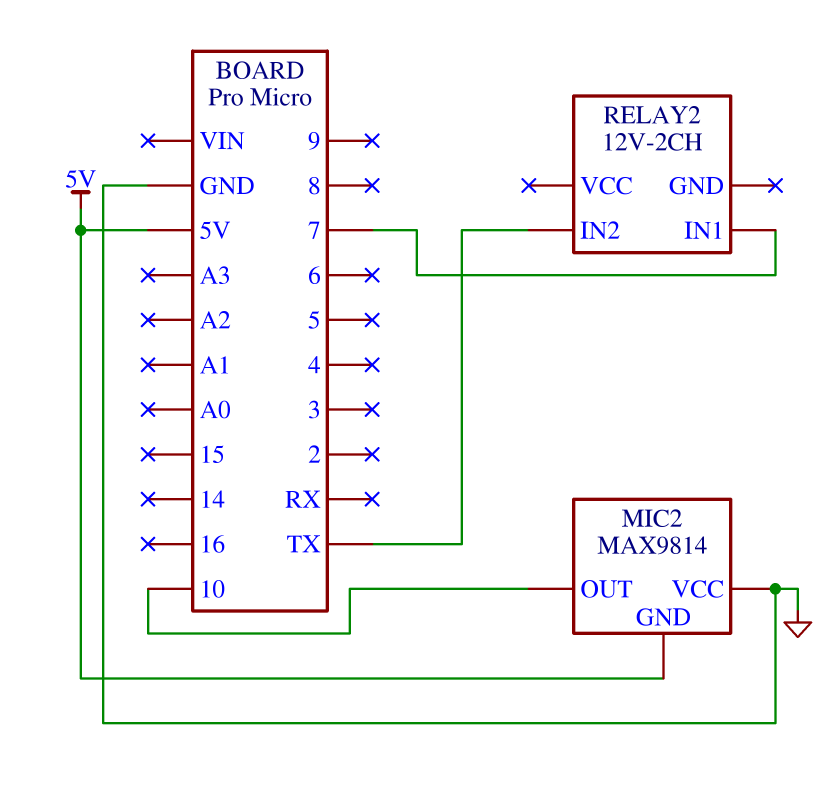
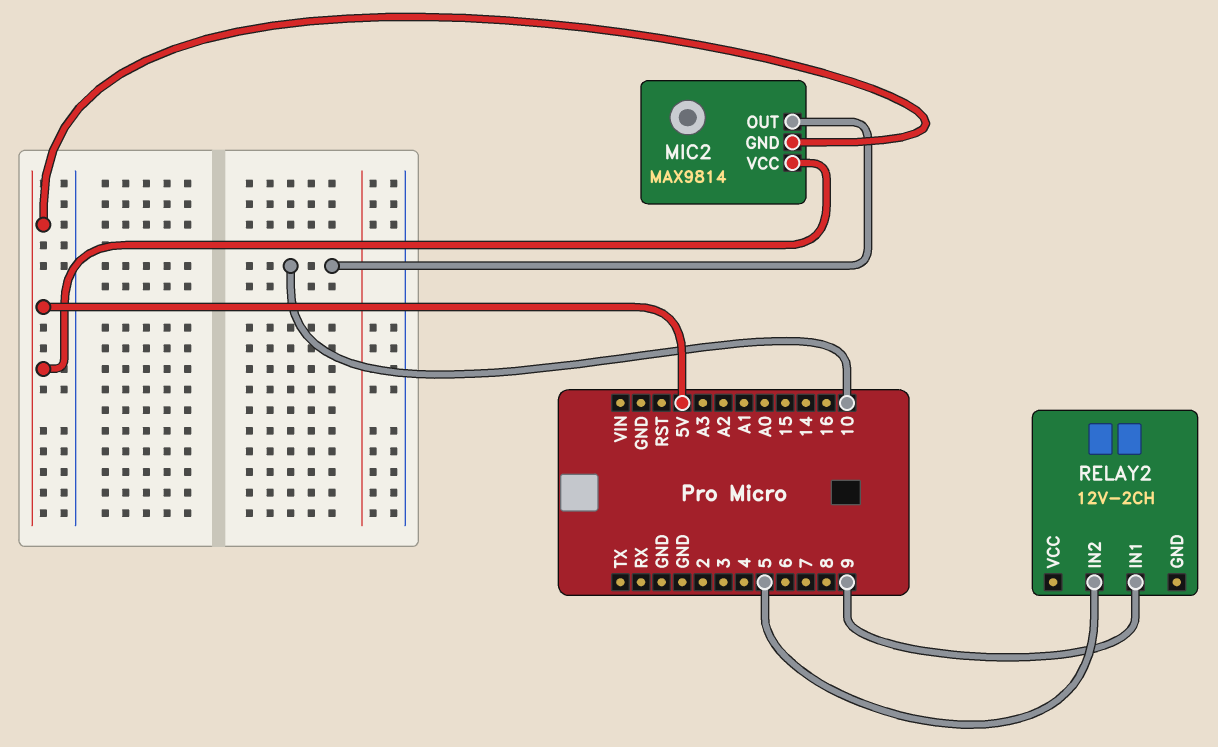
MIC2 pin VCC: GND -> 5V
RELAY2 pin IN1: 7 -> 9
RELAY2 pin IN2: TX -> 5

